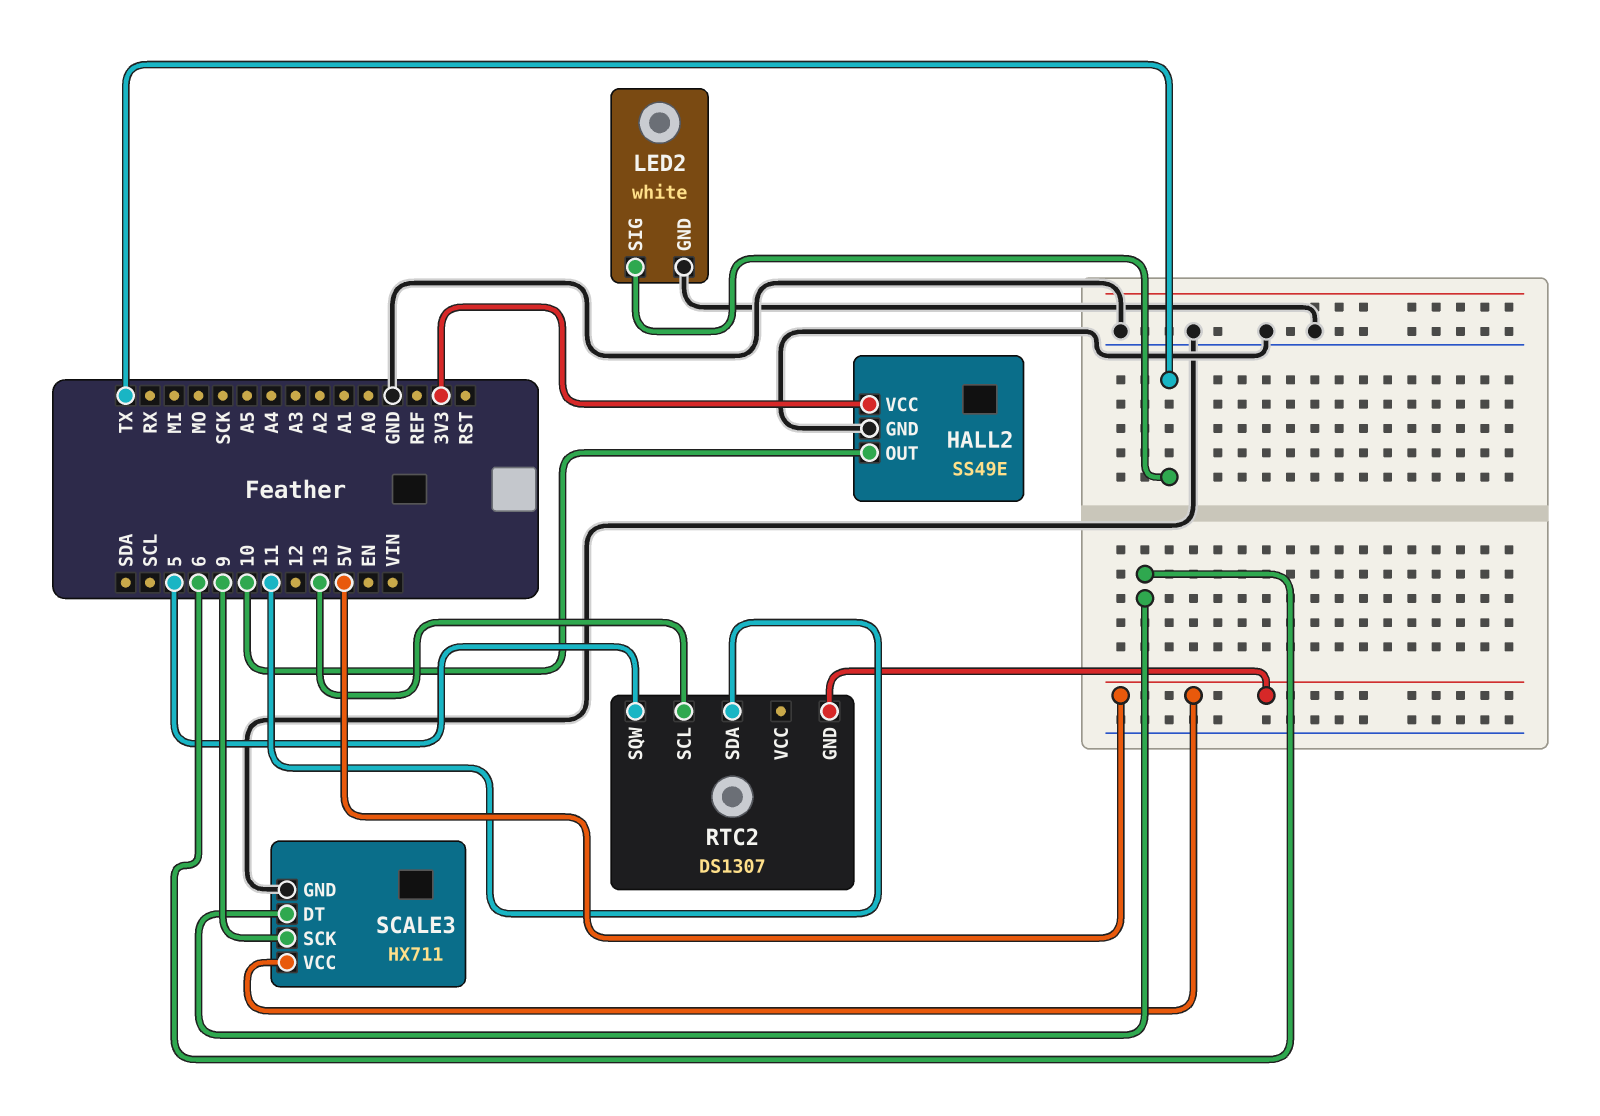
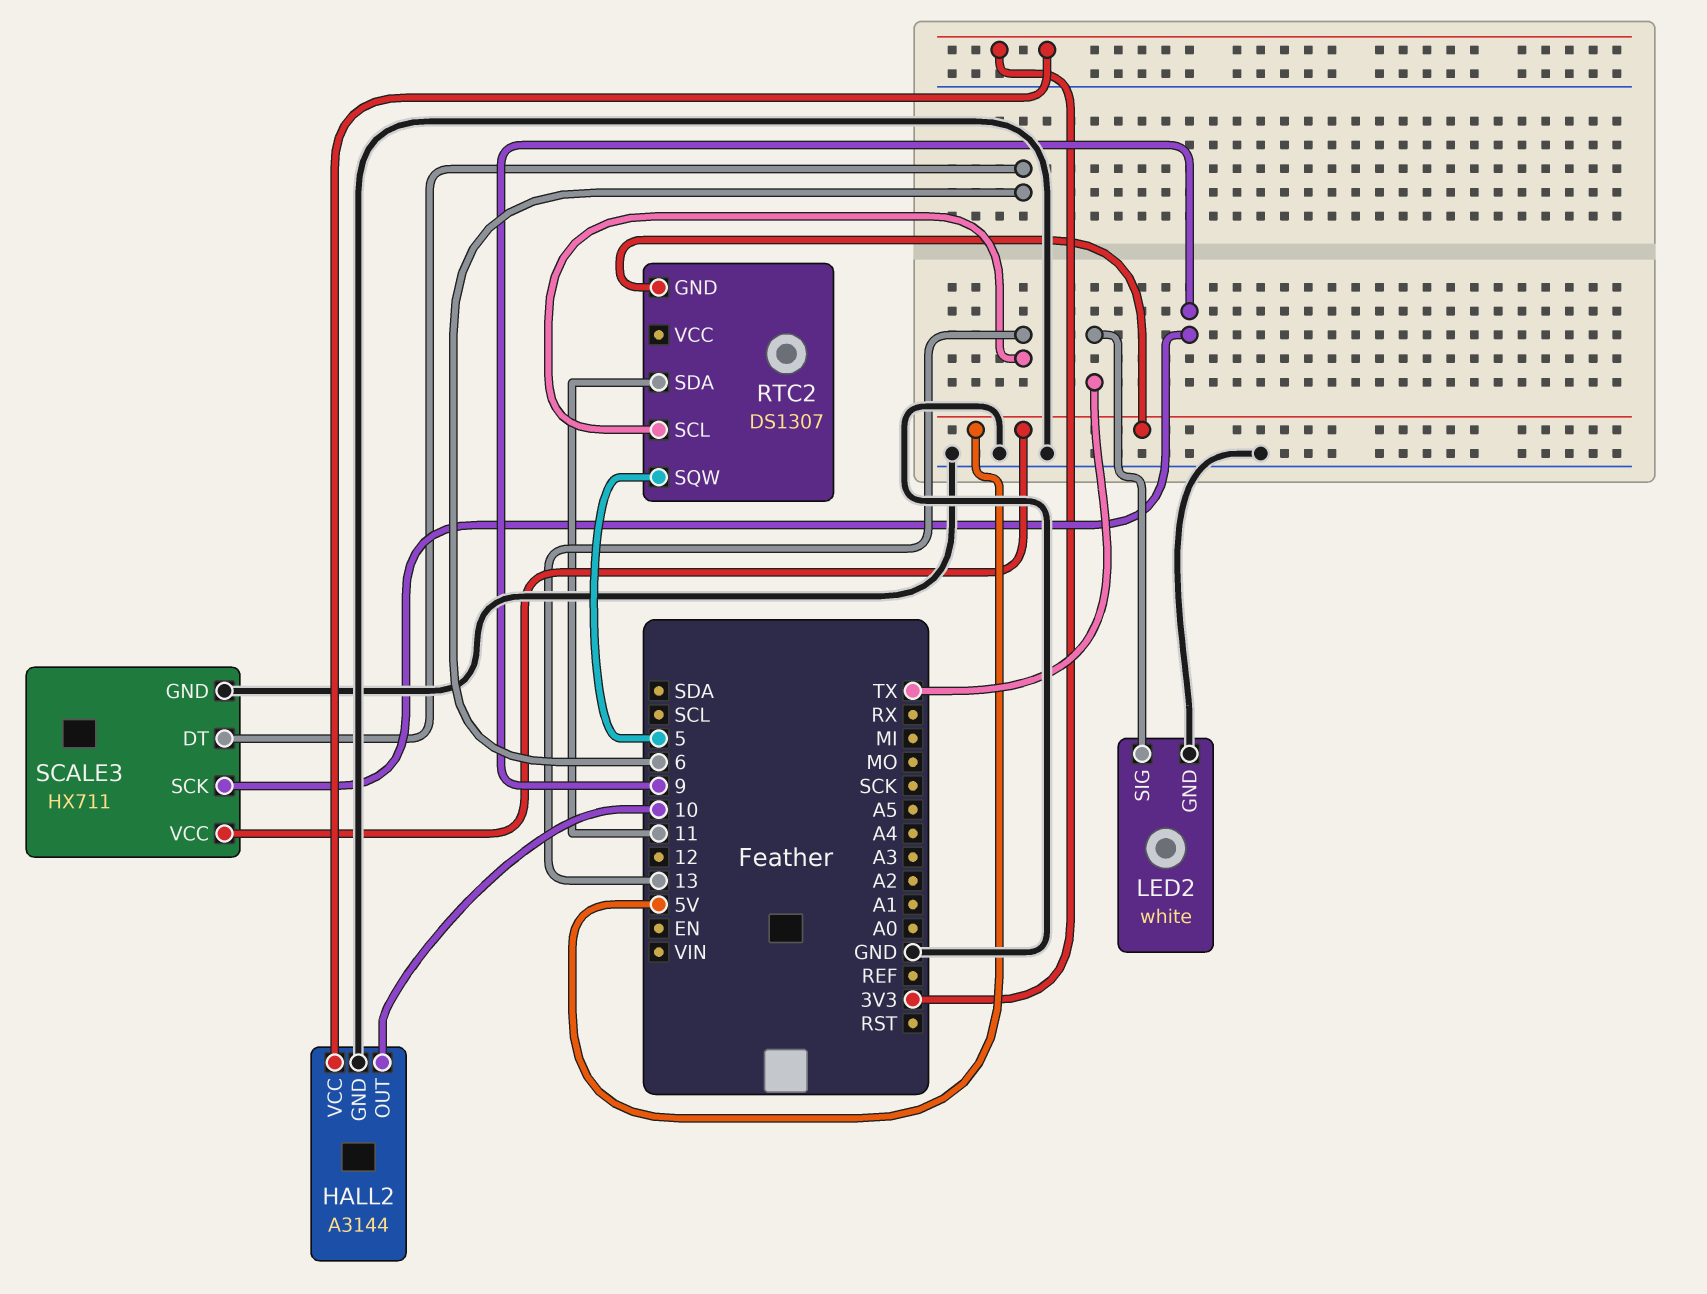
HALL2: SS49E -> A3144

